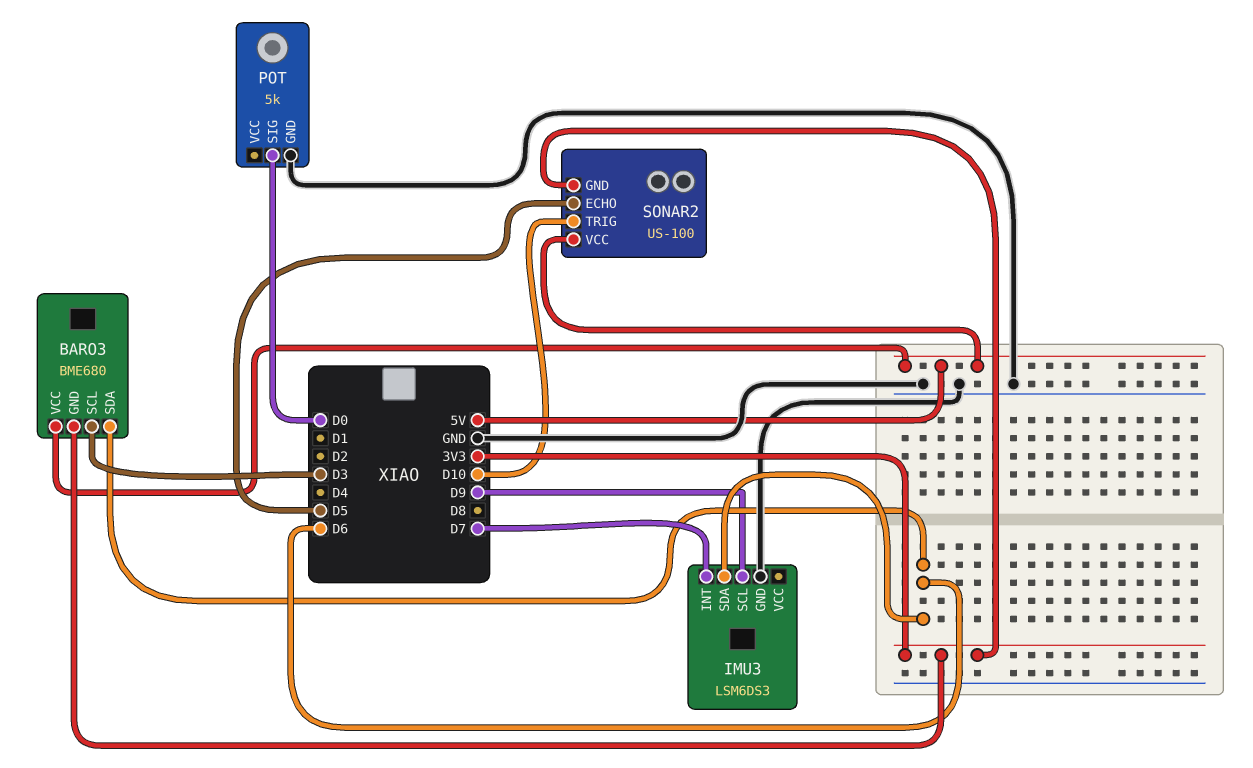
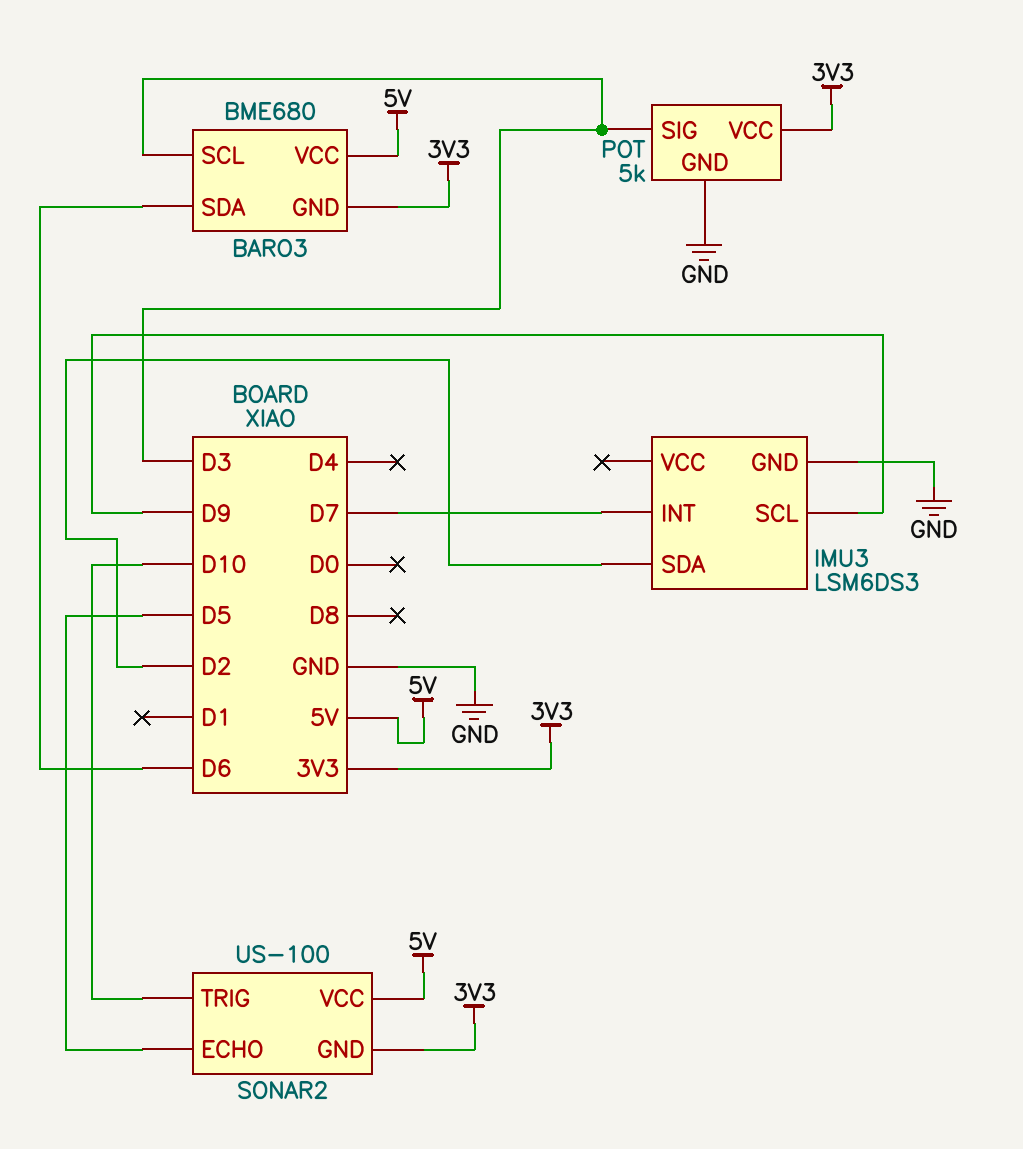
IMU3 pin SDA: D6 -> D2
POT pin SIG: D0 -> D3
POT pin VCC: none -> 3V3

